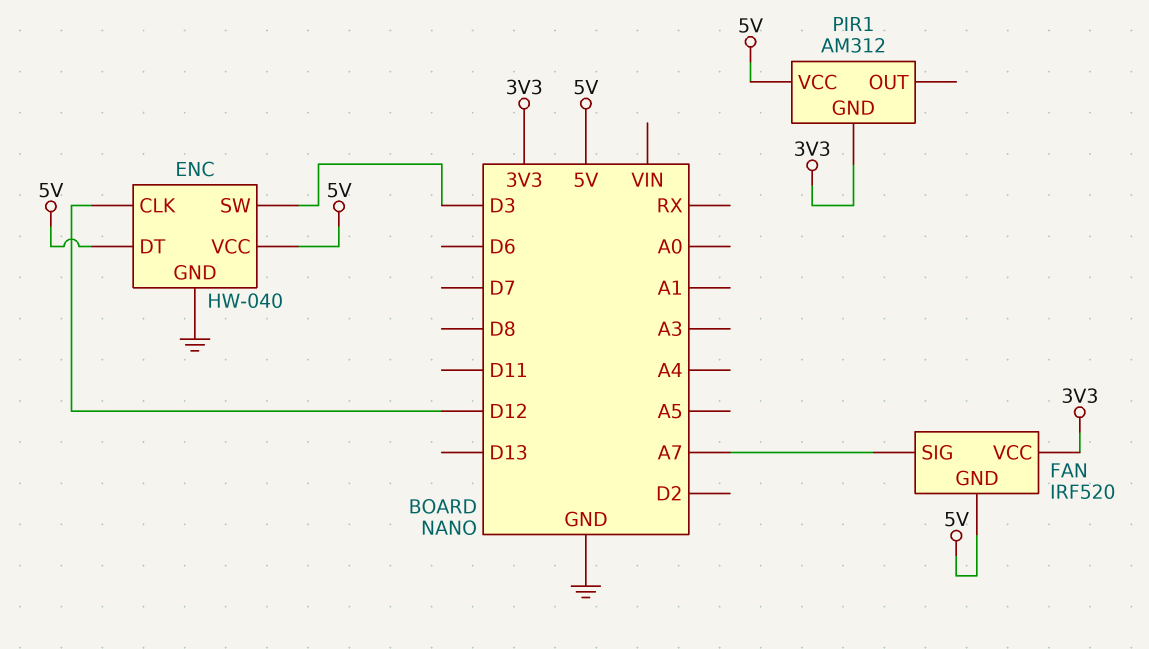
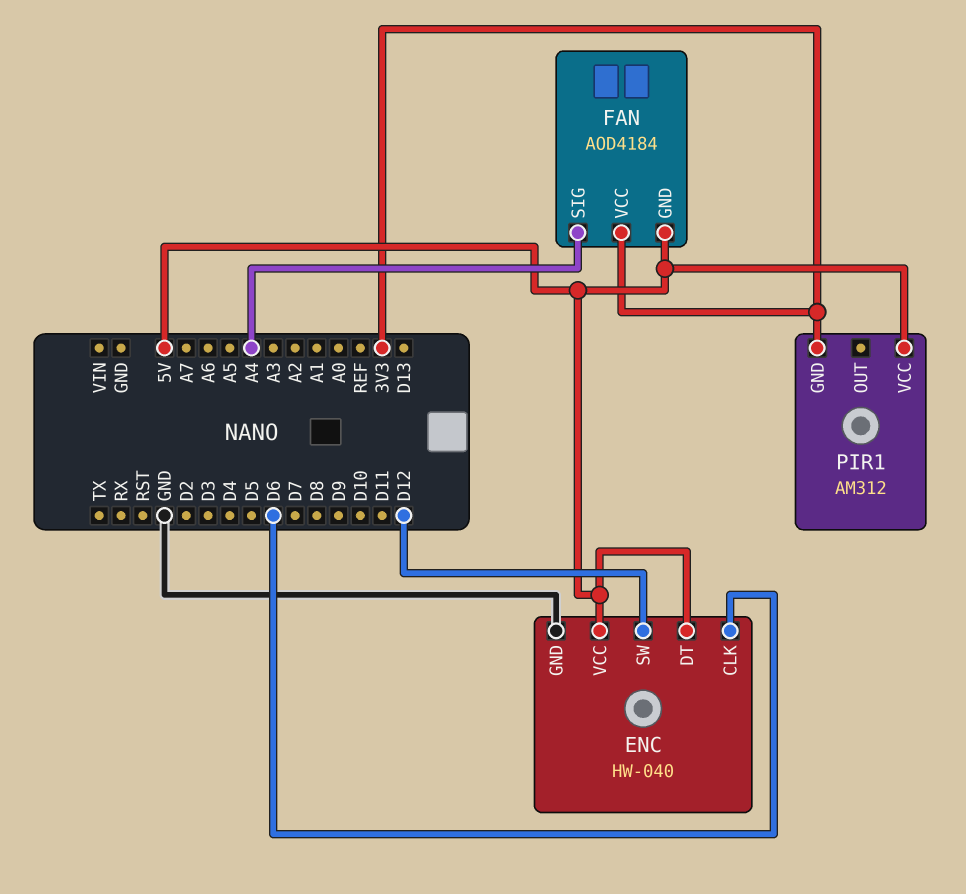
ENC pin CLK: D12 -> D6
ENC pin SW: D3 -> D12
FAN: IRF520 -> AOD4184
FAN pin SIG: A7 -> A4

